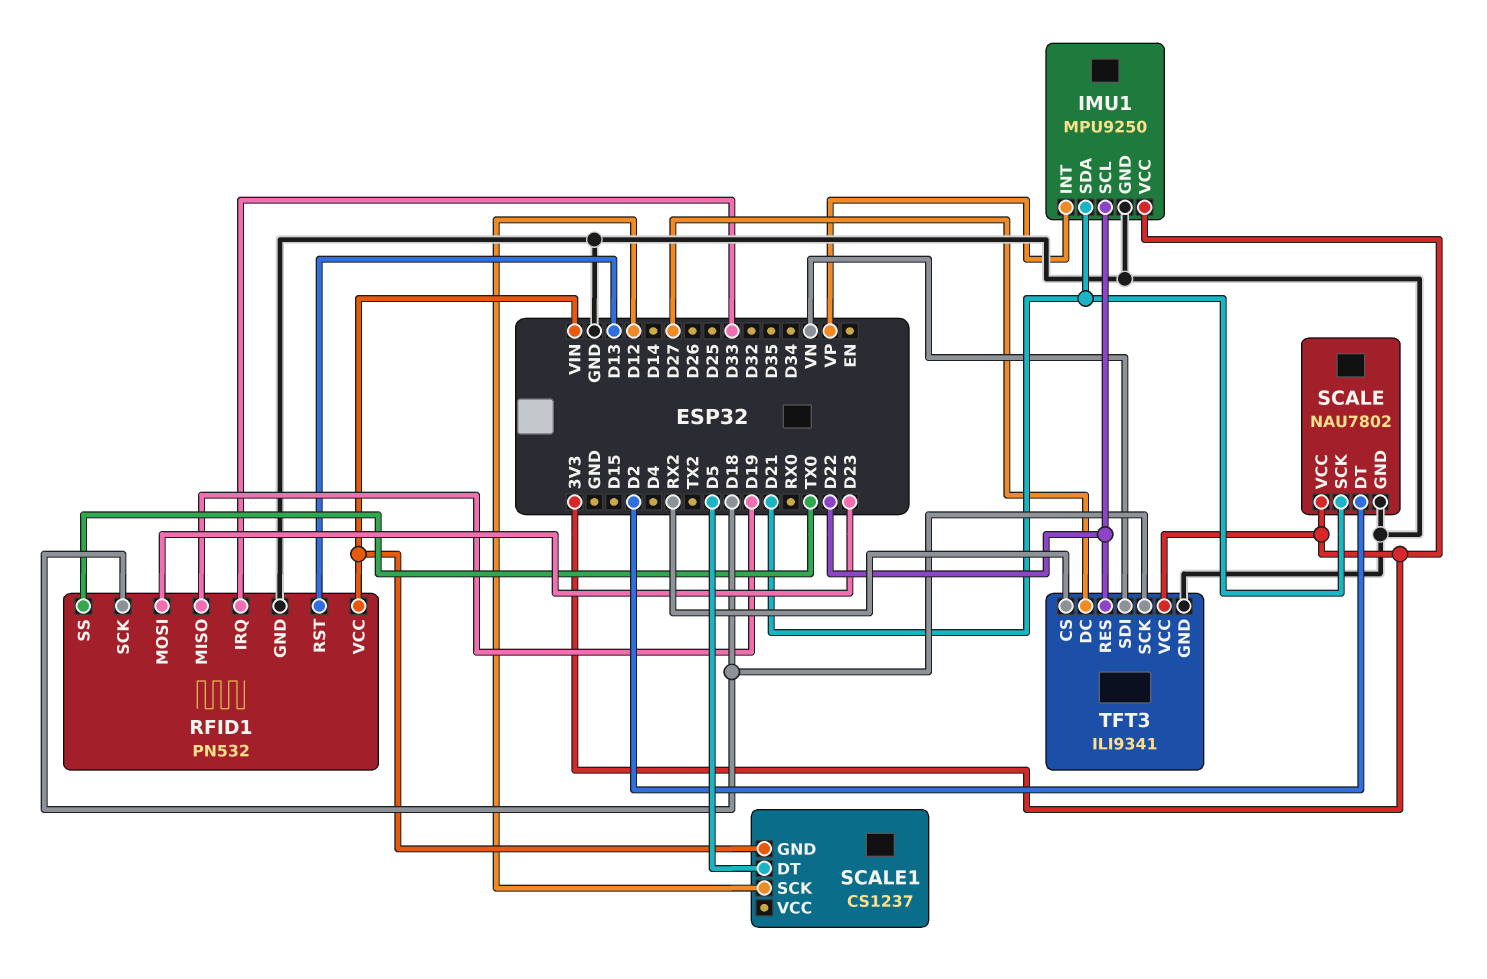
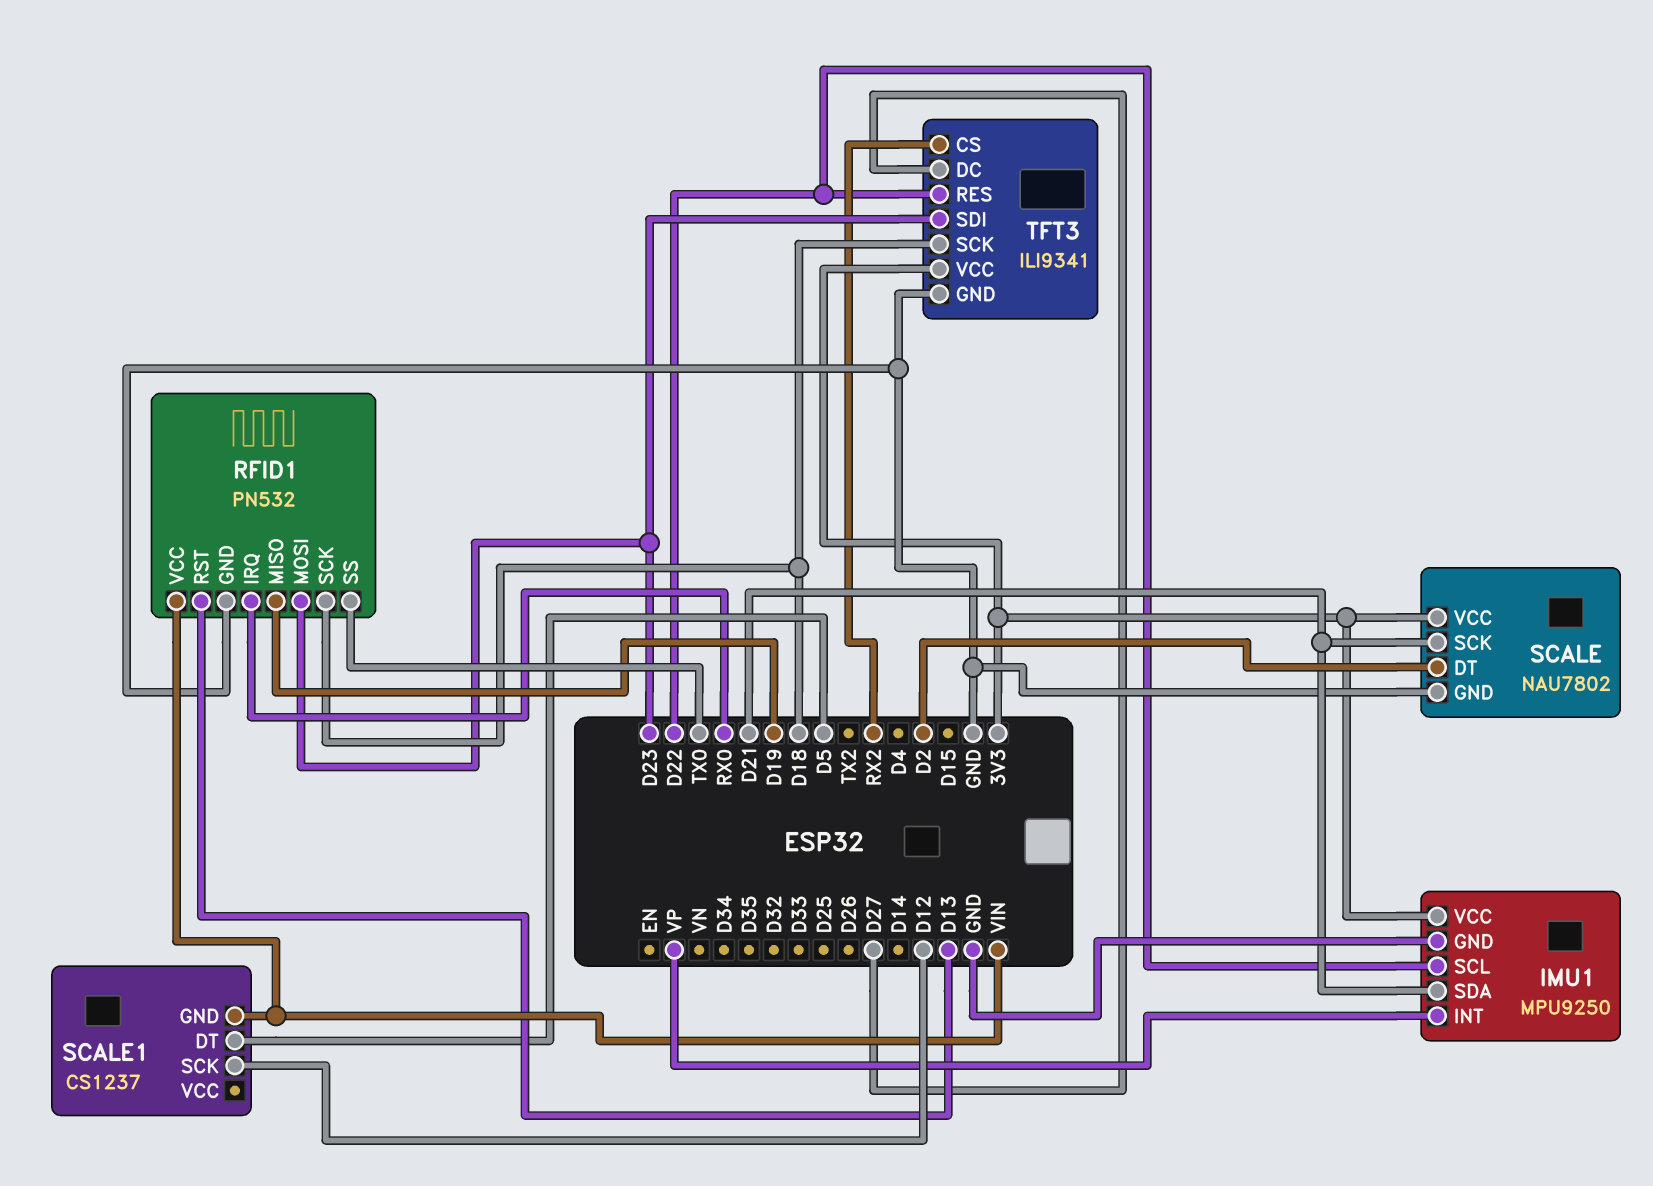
RFID1 pin IRQ: D33 -> RX0
TFT3 pin SDI: VN -> D23

